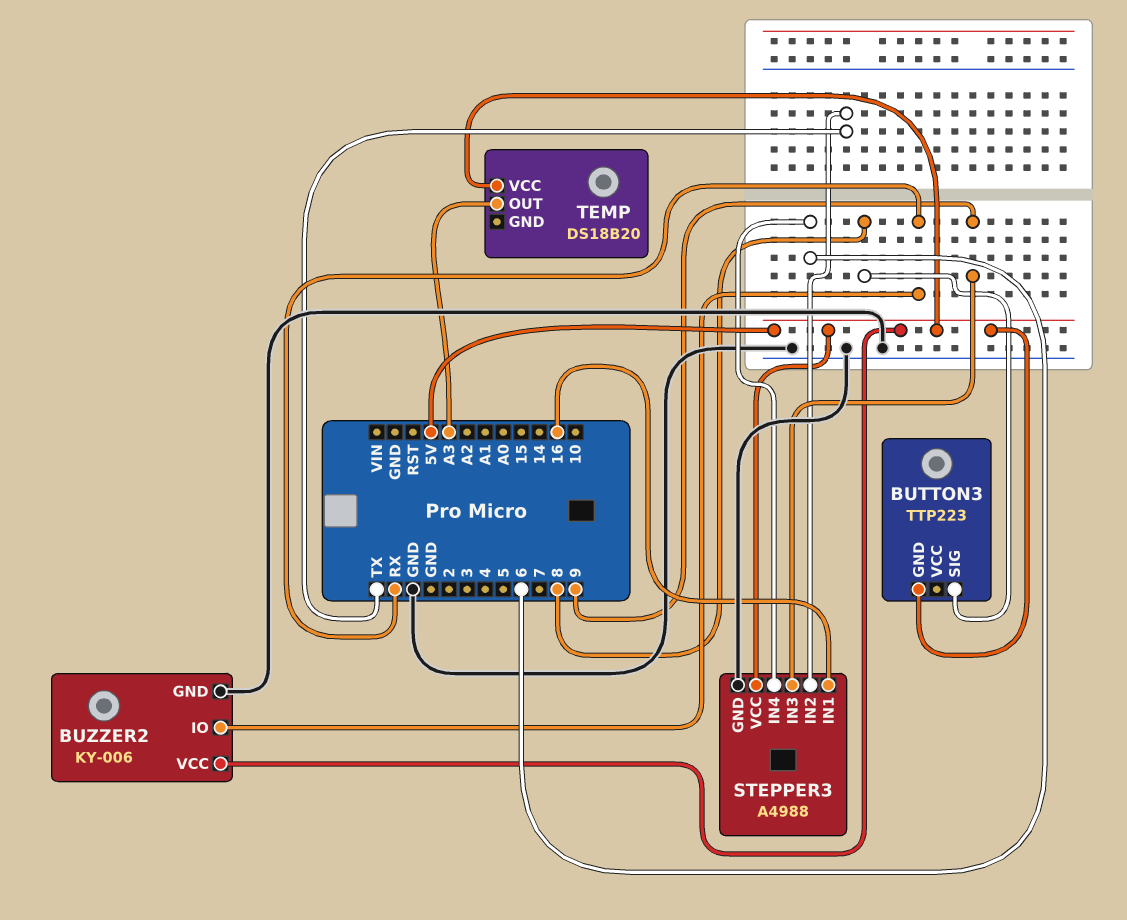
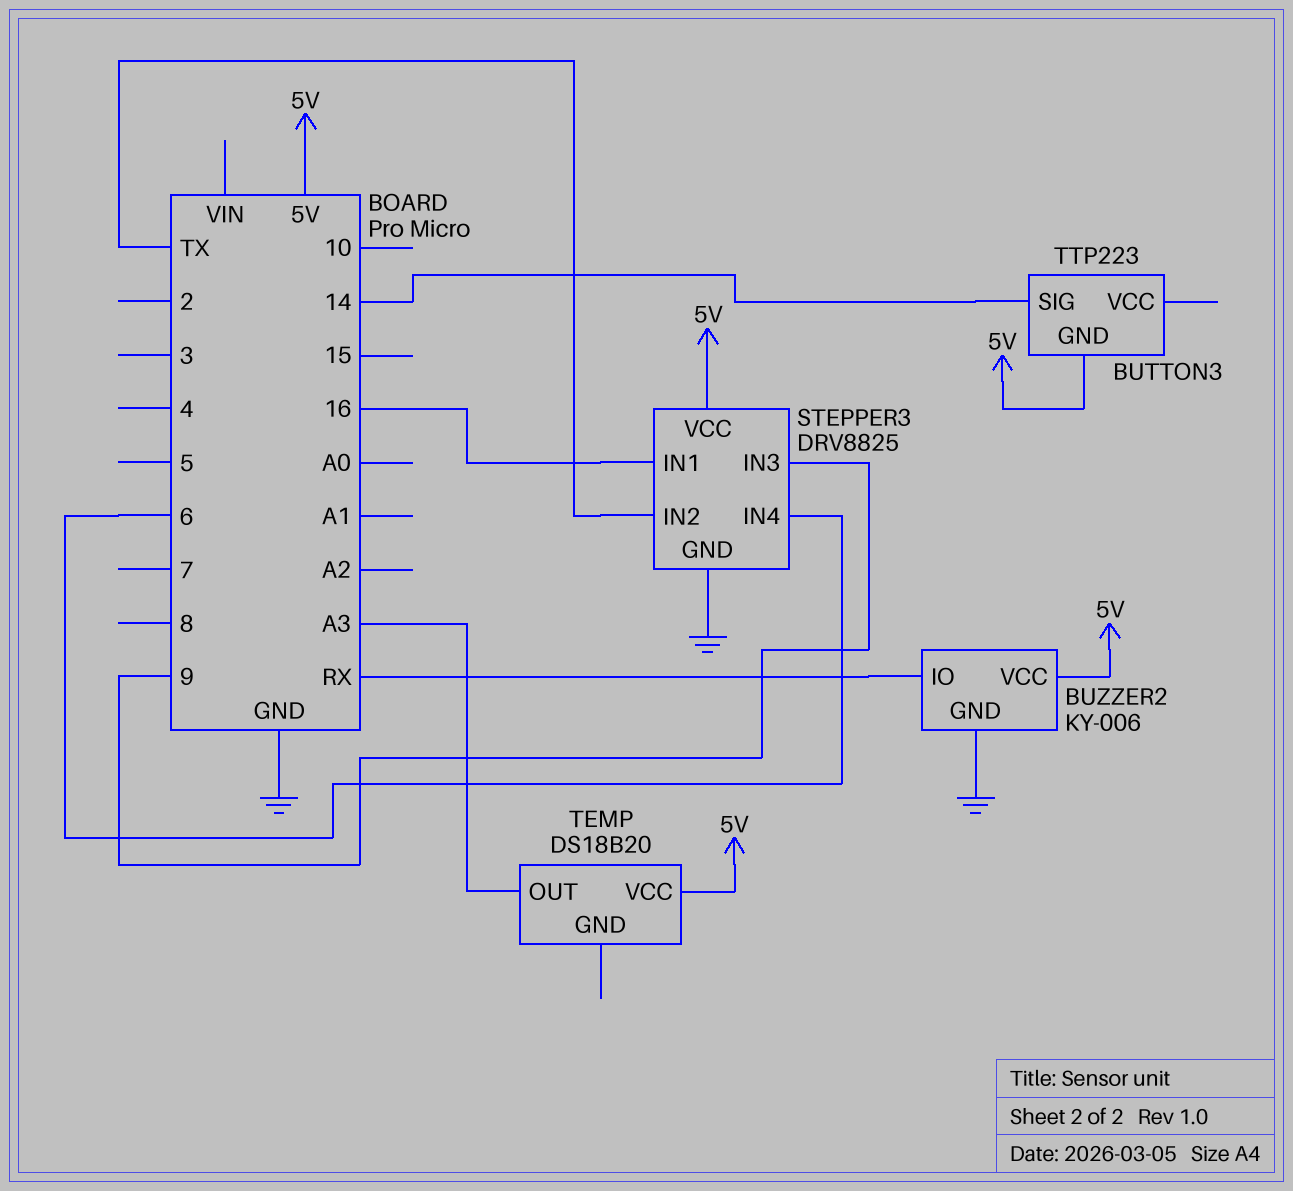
BUTTON3 pin SIG: 8 -> 14
STEPPER3: A4988 -> DRV8825

